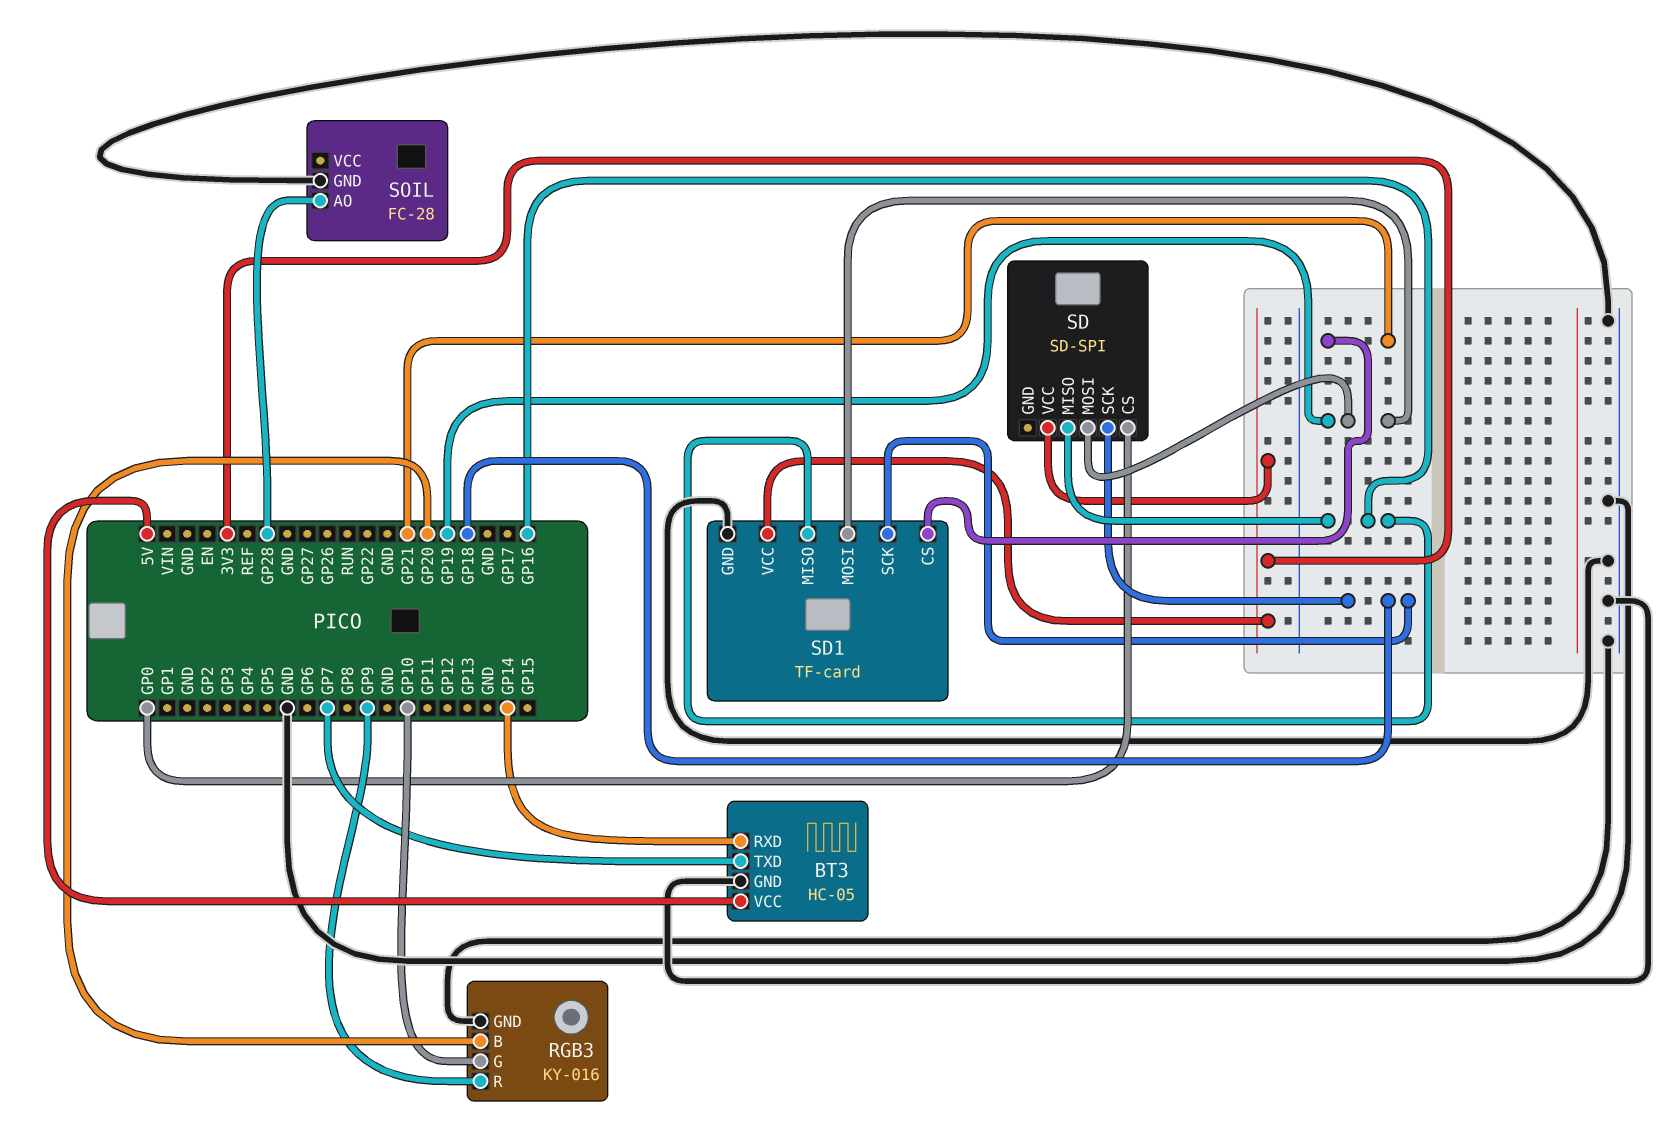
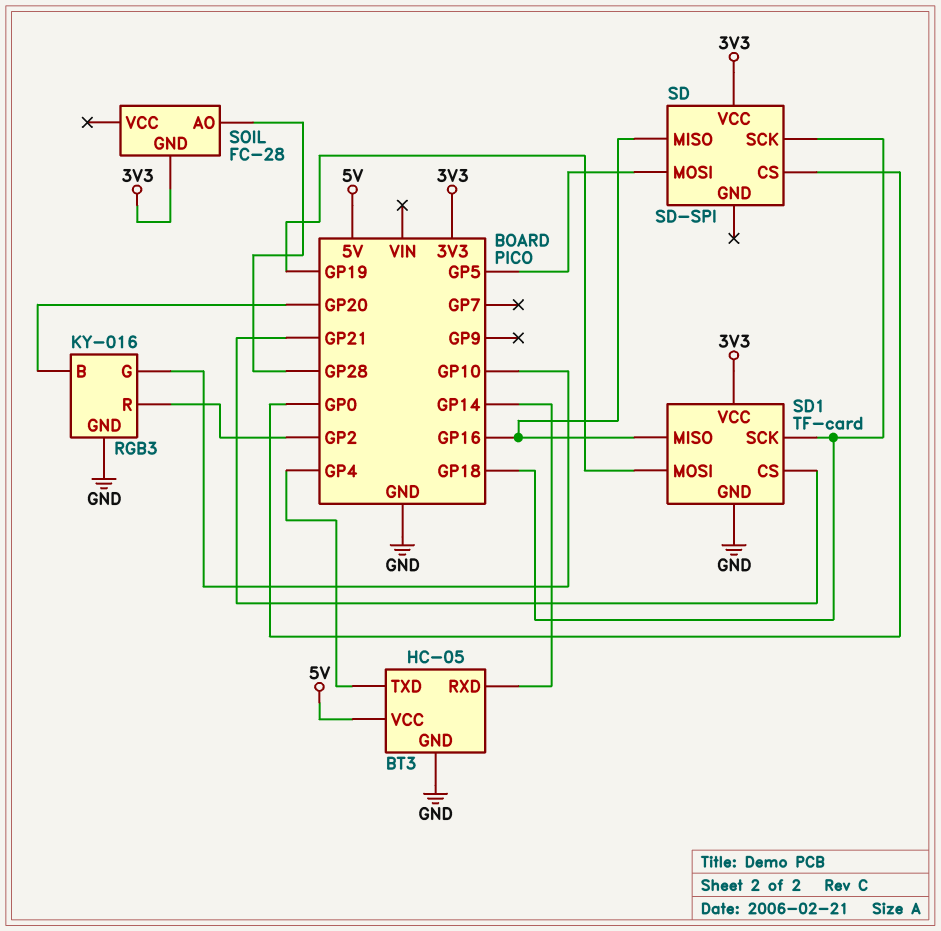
BT3 pin TXD: GP7 -> GP4
RGB3 pin R: GP9 -> GP2
SD pin MOSI: GP19 -> GP5
SOIL pin GND: GND -> 3V3

